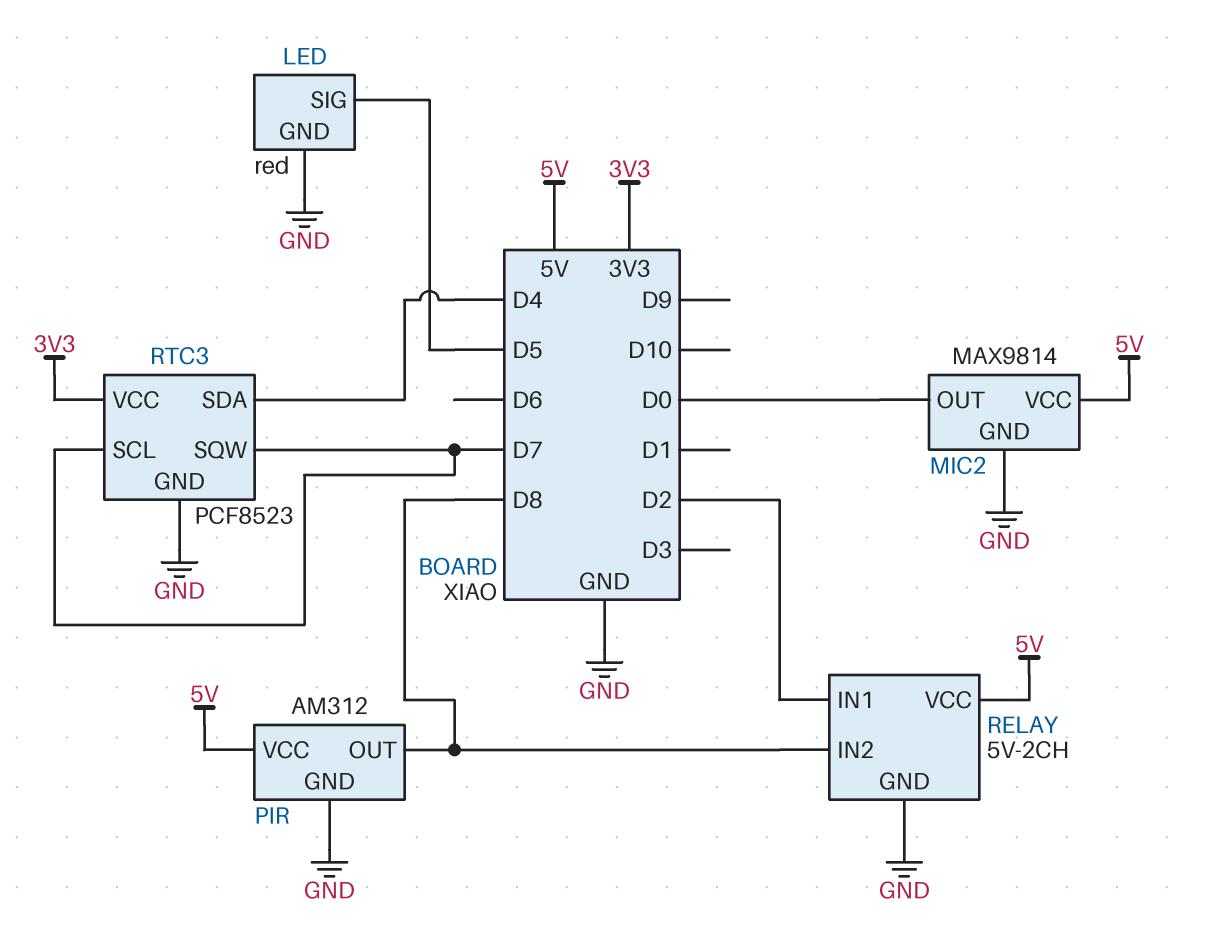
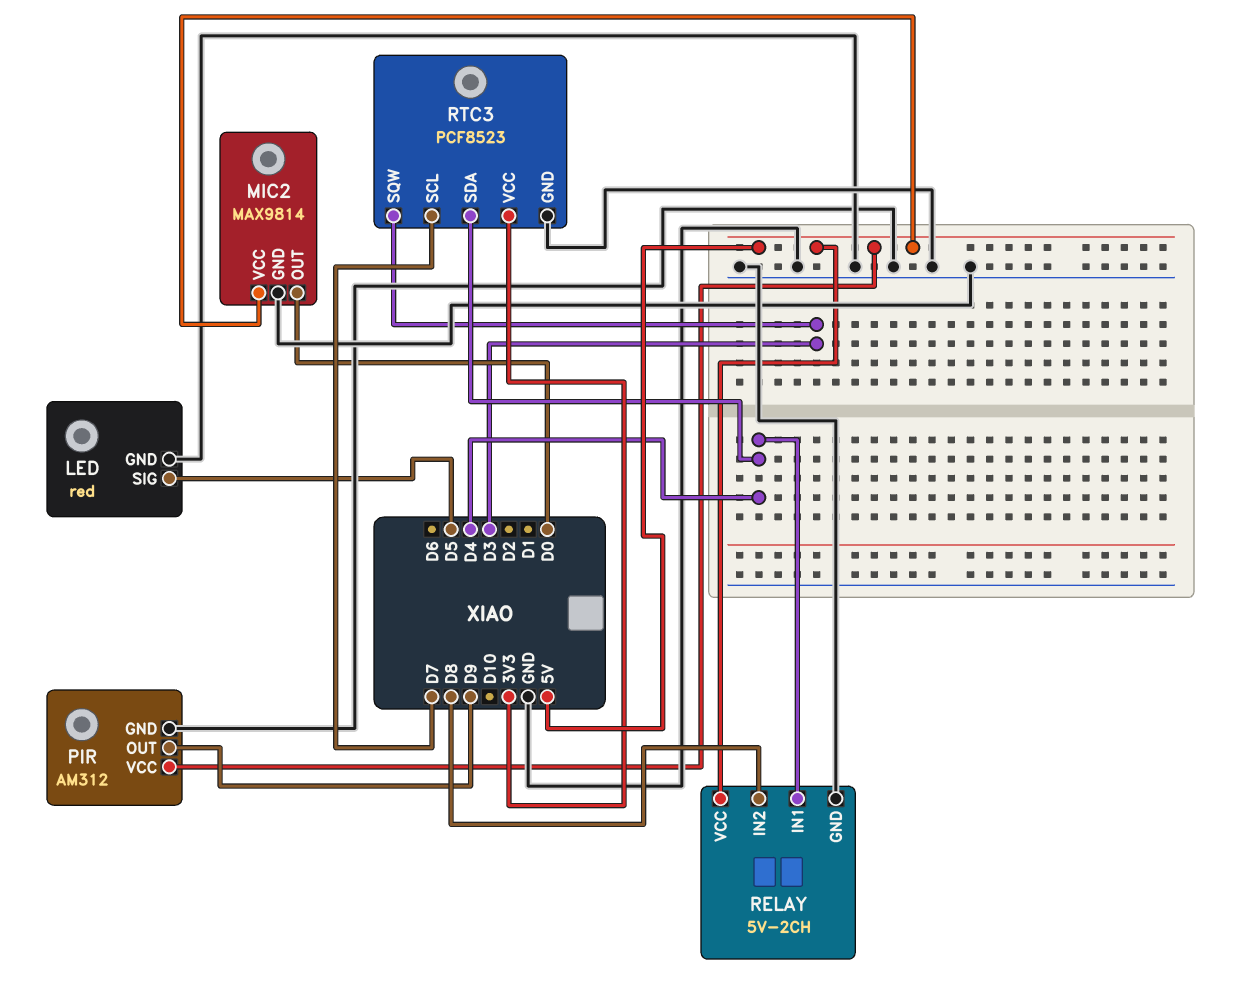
PIR pin OUT: D8 -> D9
RELAY pin IN1: D2 -> D4
RTC3 pin SQW: D7 -> D3

